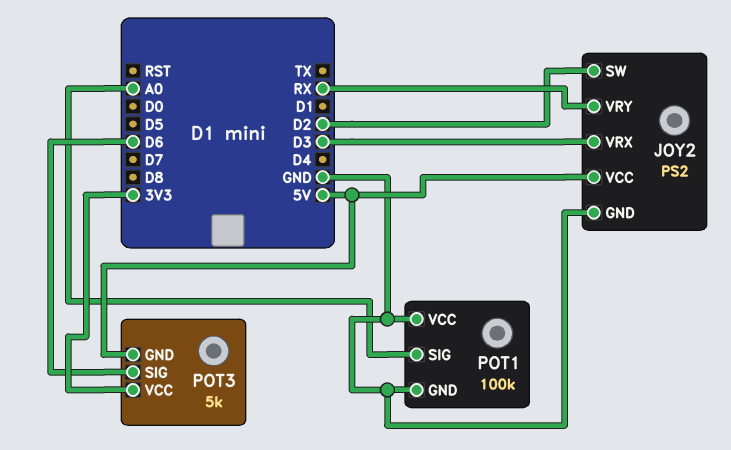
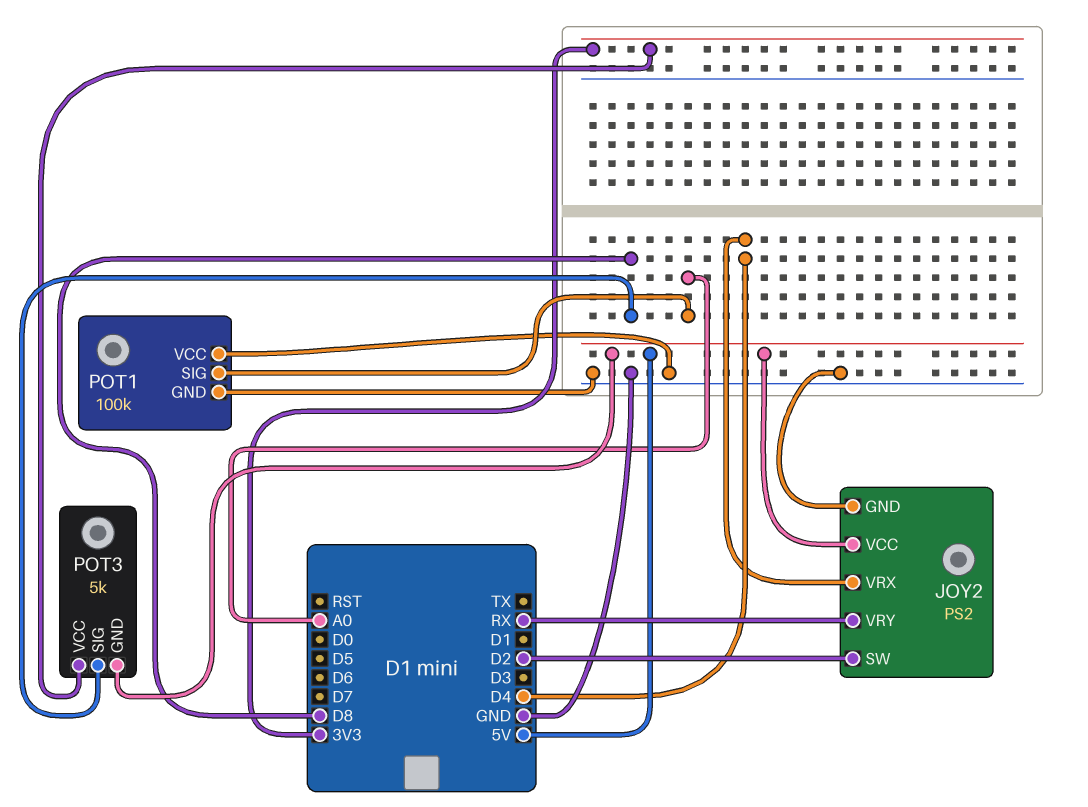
JOY2 pin VRX: D3 -> D4
POT3 pin SIG: D6 -> D8

